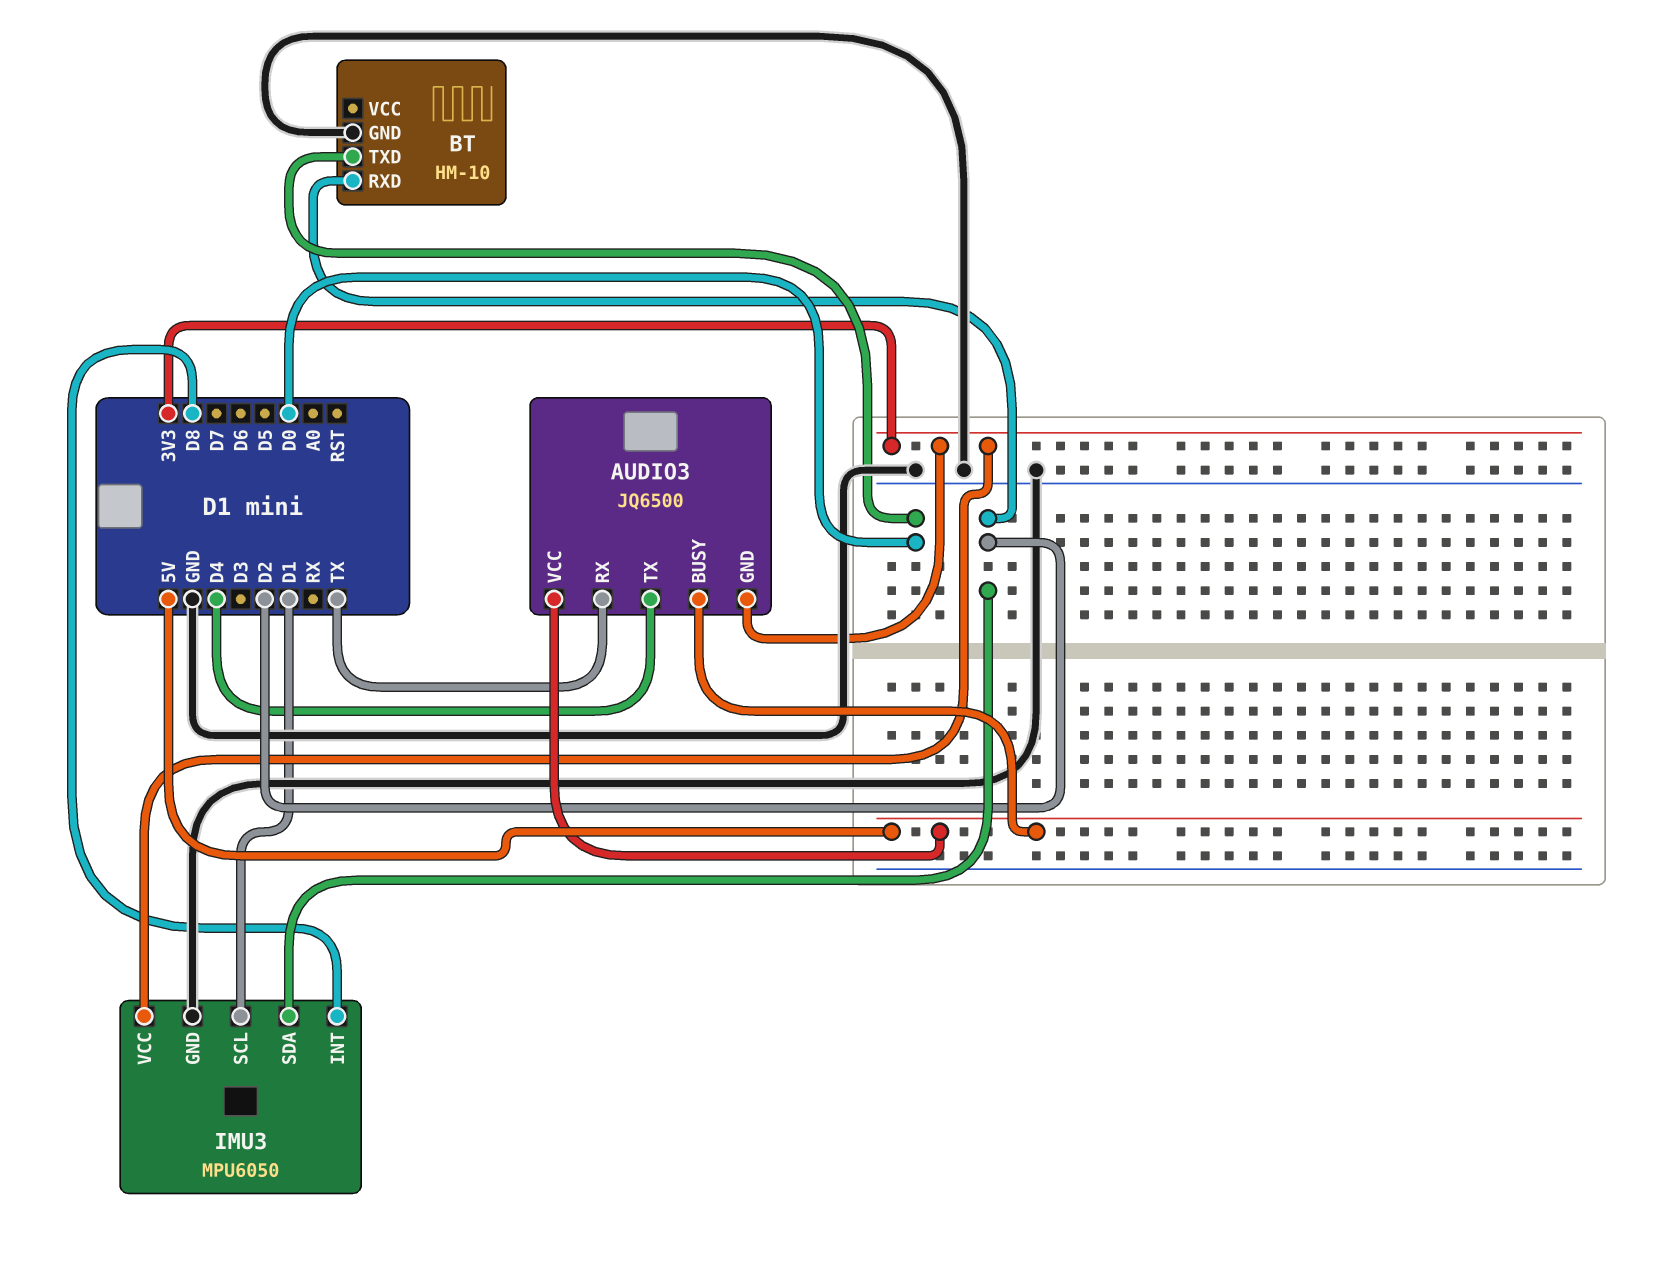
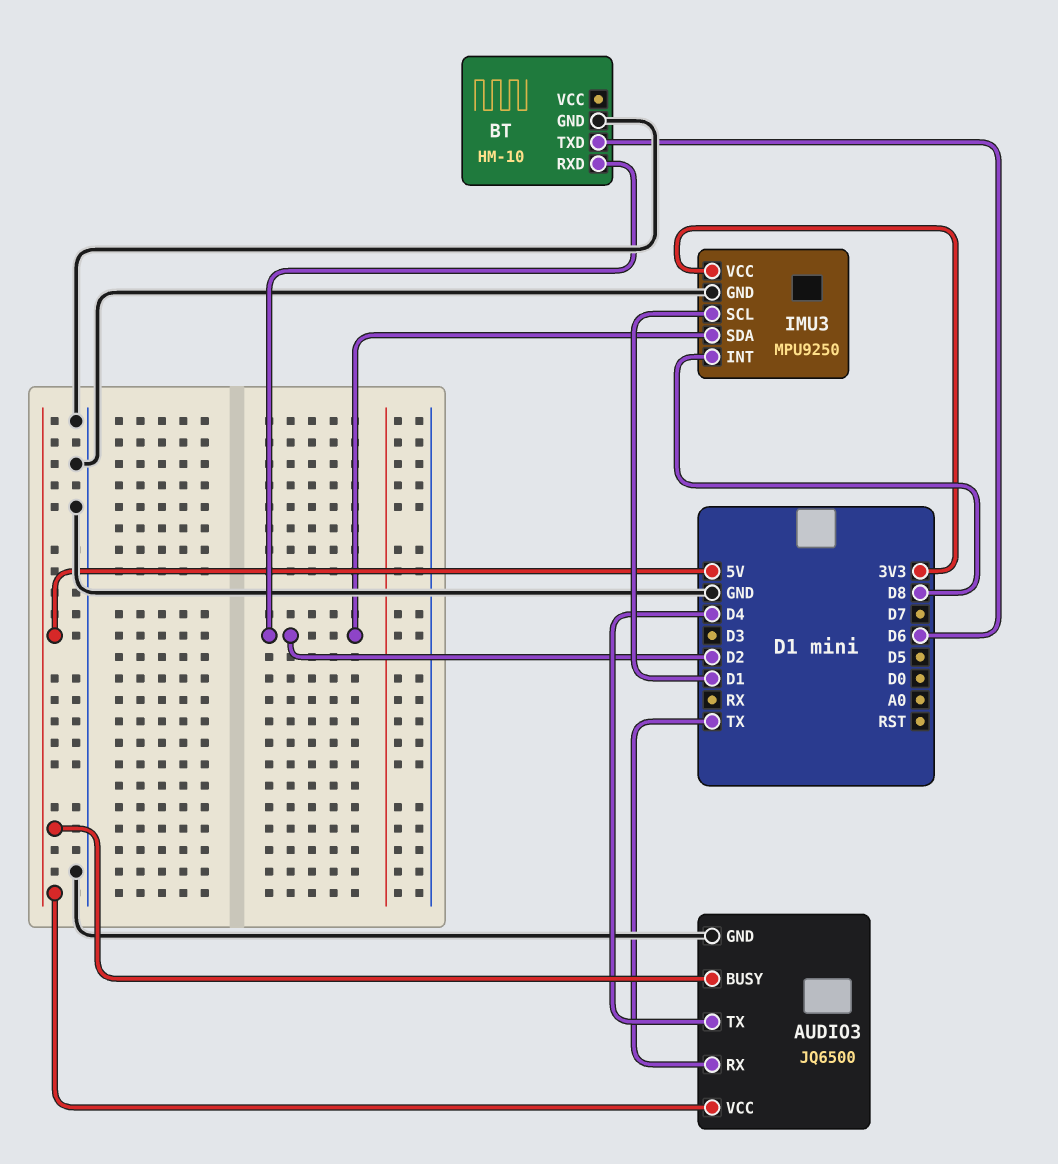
AUDIO3 pin GND: 3V3 -> GND
BT pin TXD: D0 -> D6
IMU3: MPU6050 -> MPU9250

